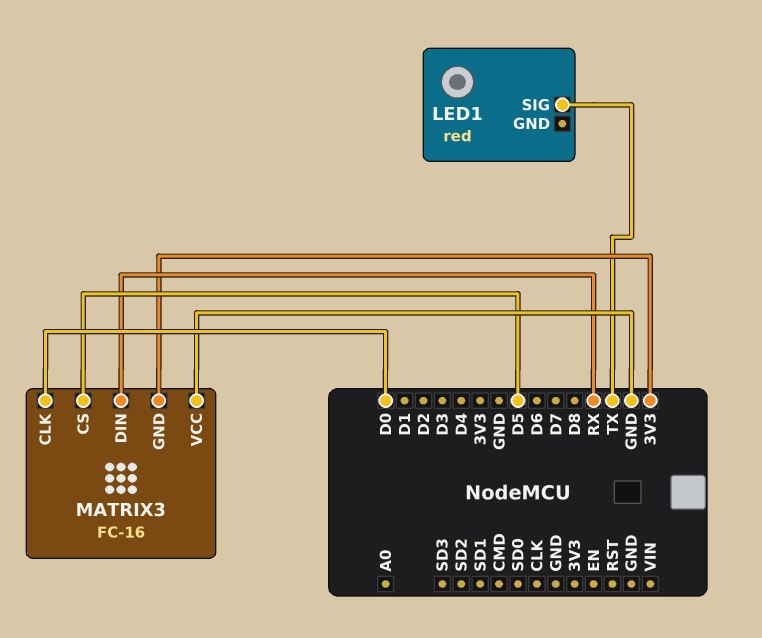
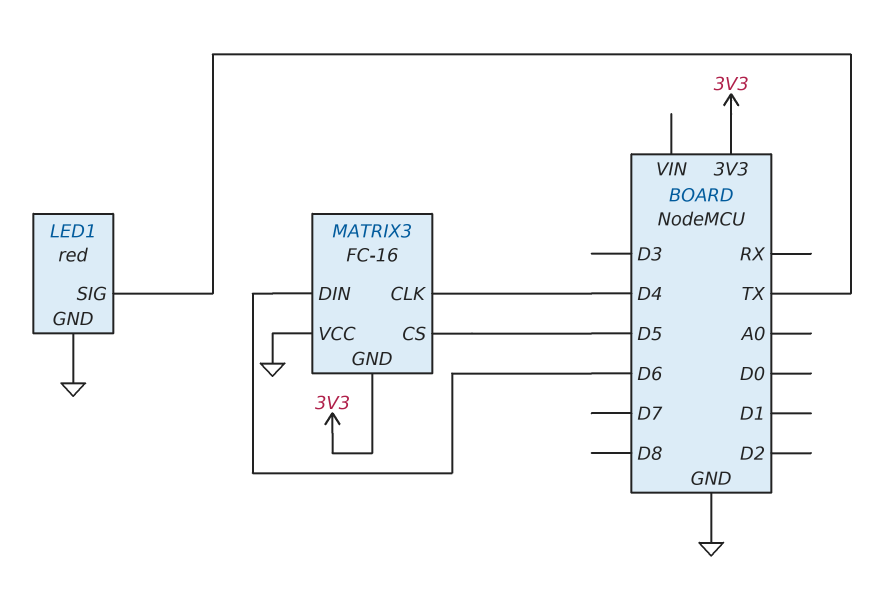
LED1 pin GND: none -> GND
MATRIX3 pin CLK: D0 -> D4
MATRIX3 pin DIN: RX -> D6

